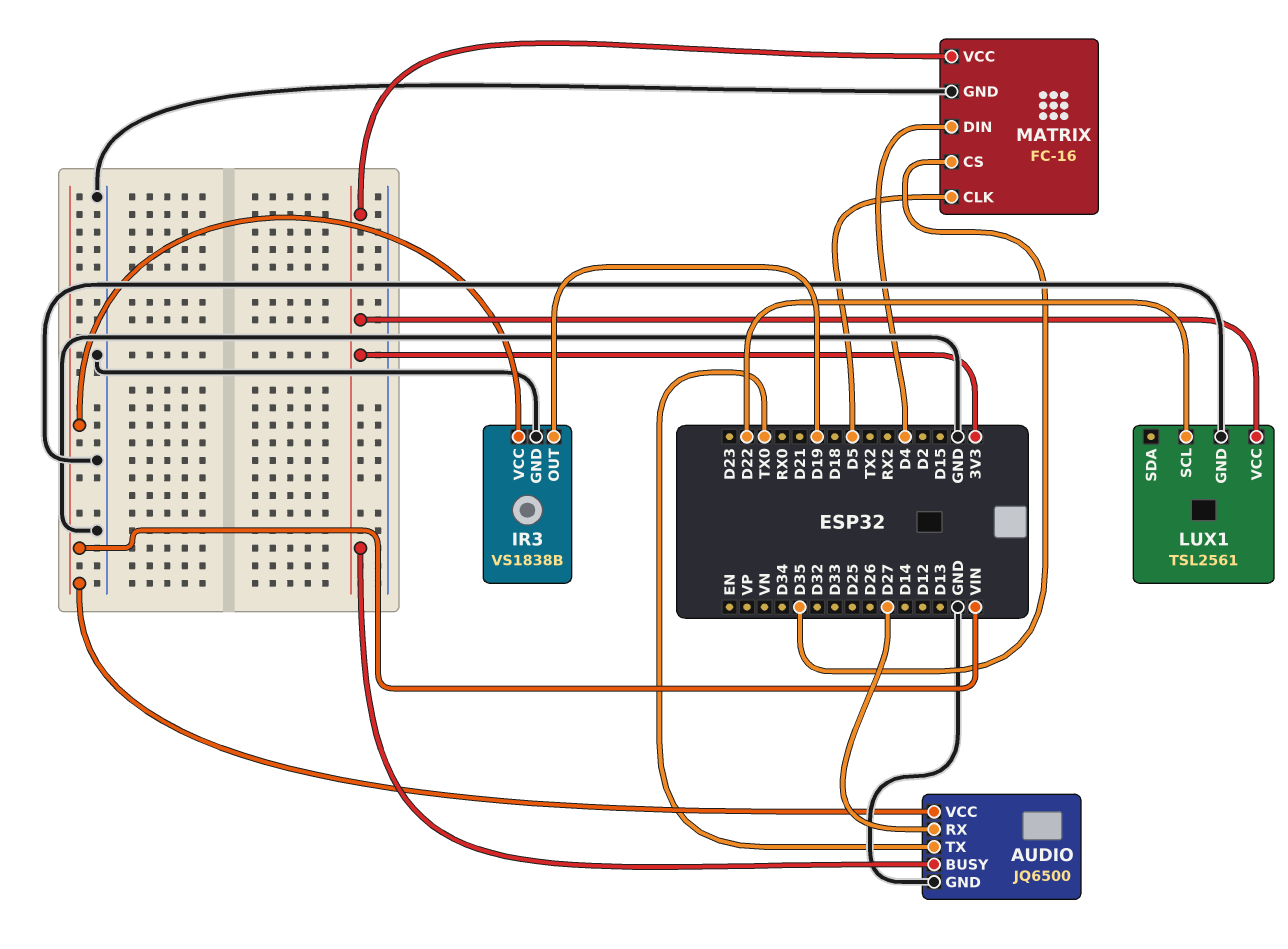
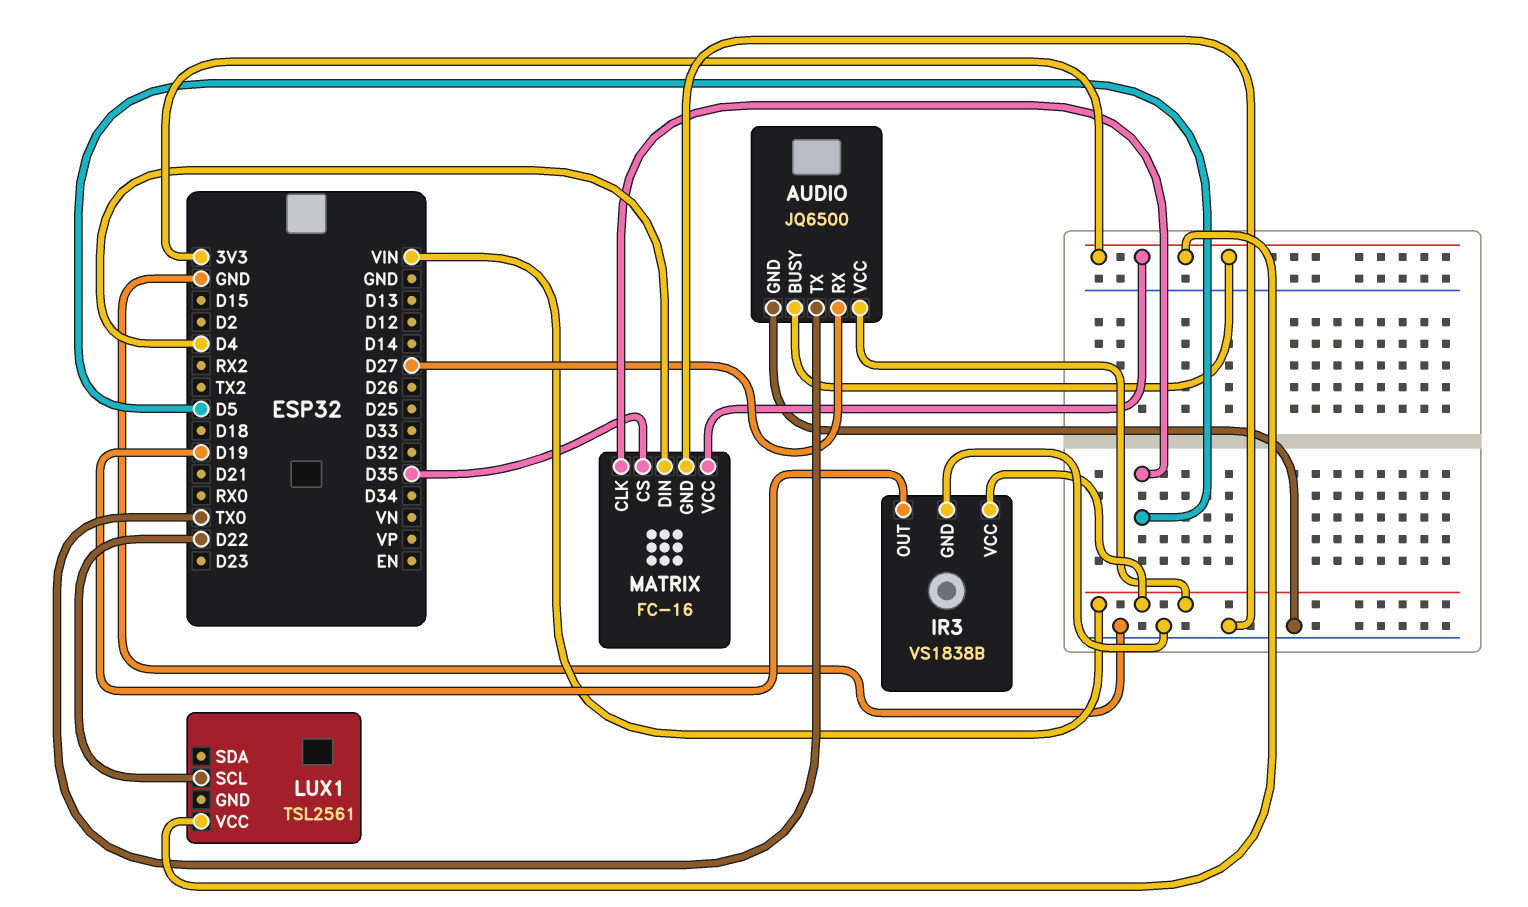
LUX1 pin GND: GND -> none

